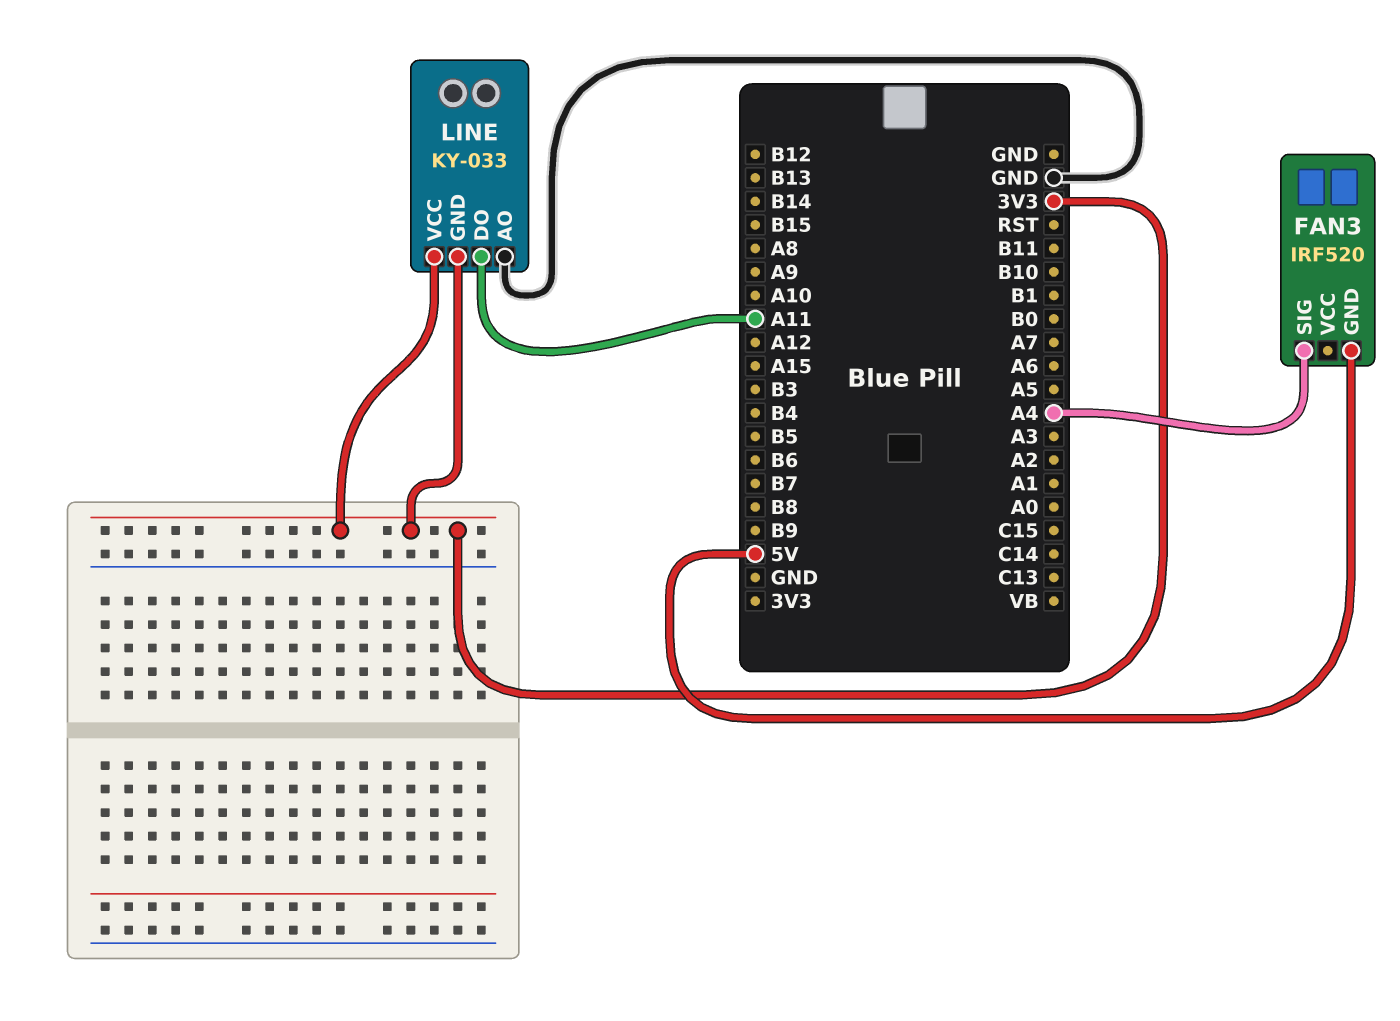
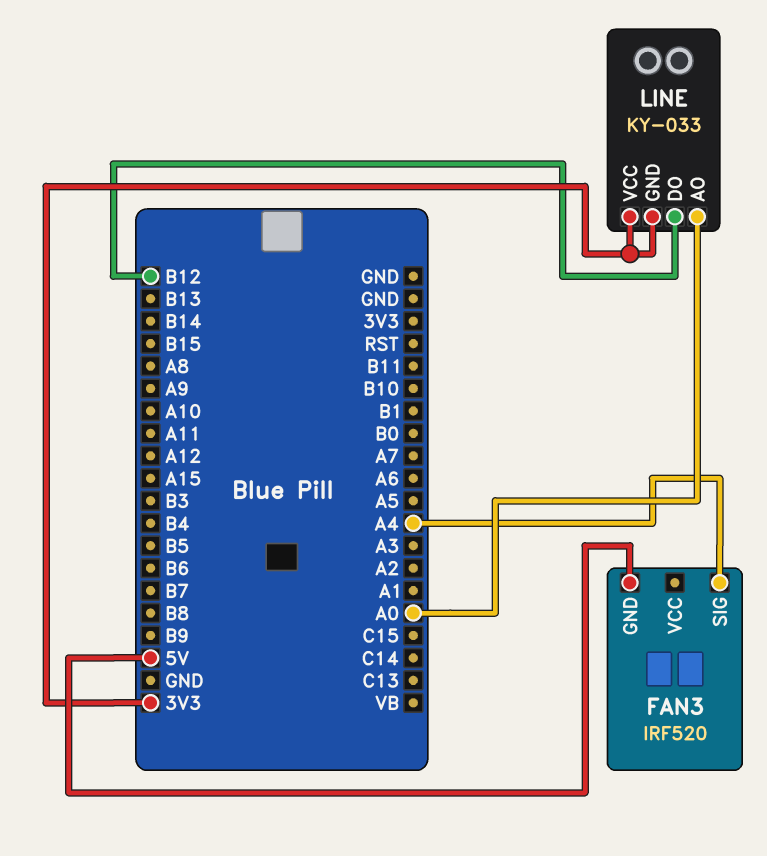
LINE pin AO: GND -> A0
LINE pin DO: A11 -> B12

